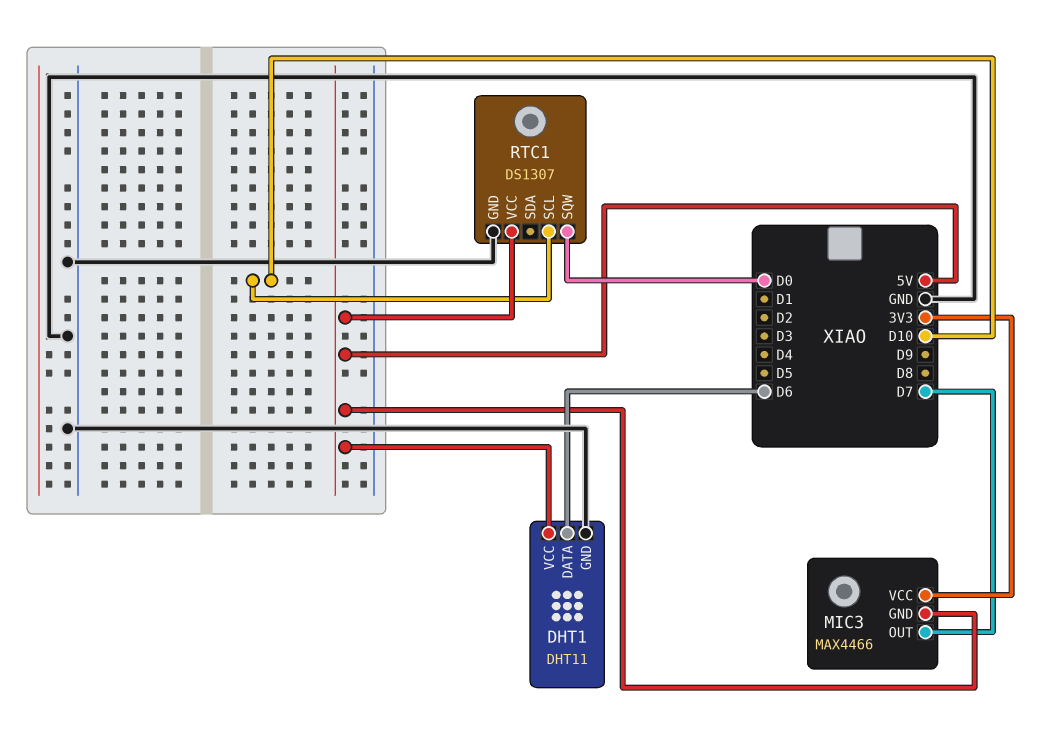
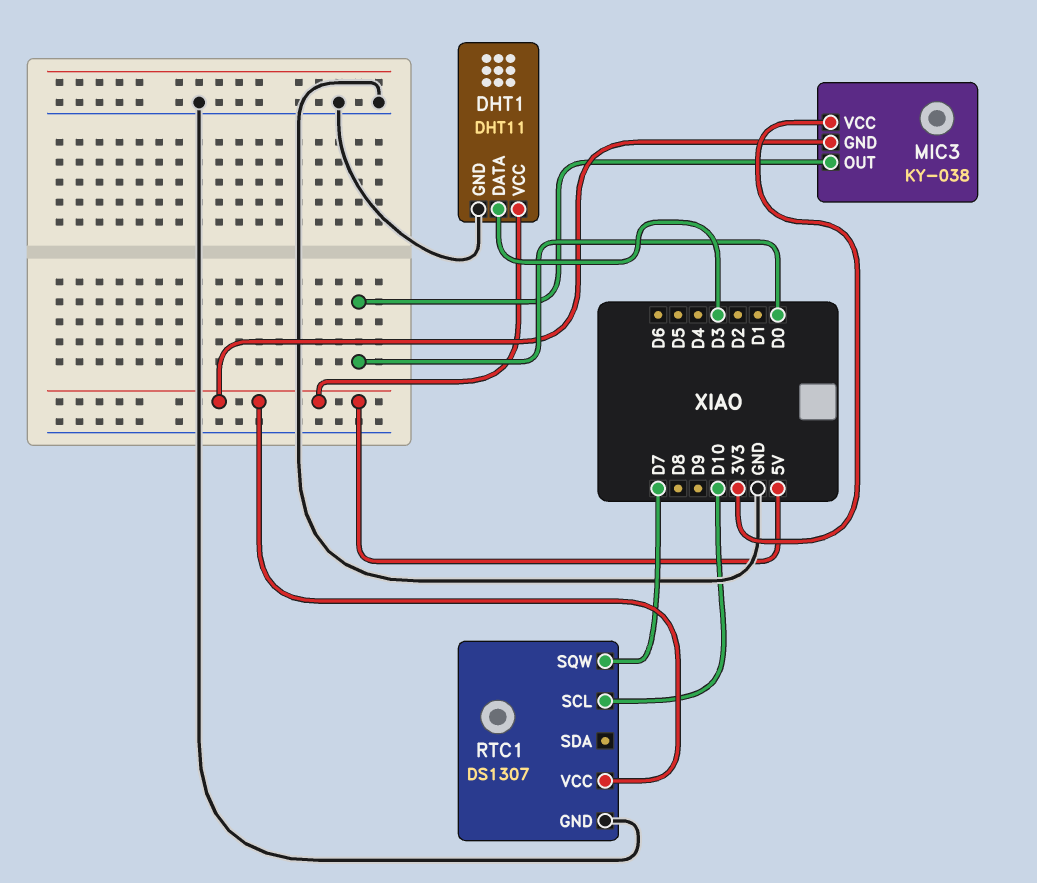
DHT1 pin DATA: D6 -> D3
MIC3: MAX4466 -> KY-038
MIC3 pin OUT: D7 -> D0
RTC1 pin SQW: D0 -> D7

